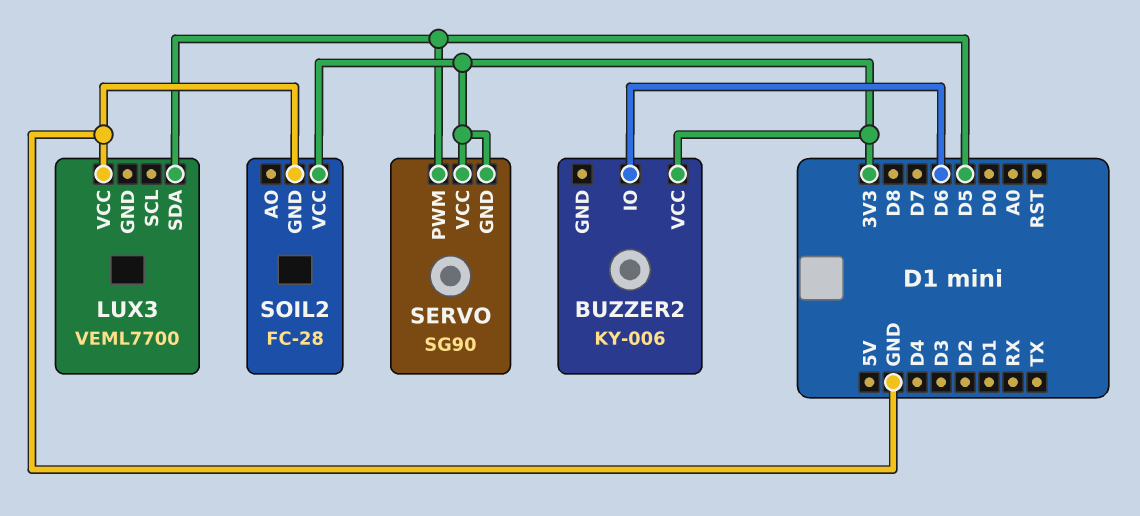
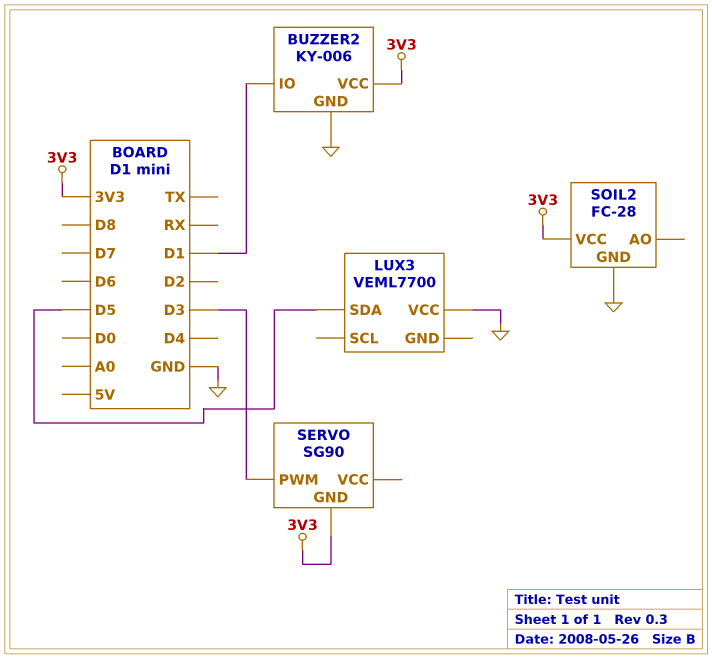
BUZZER2 pin GND: none -> GND
BUZZER2 pin IO: D6 -> D1
SERVO pin PWM: D5 -> D3
SERVO pin VCC: 3V3 -> none

